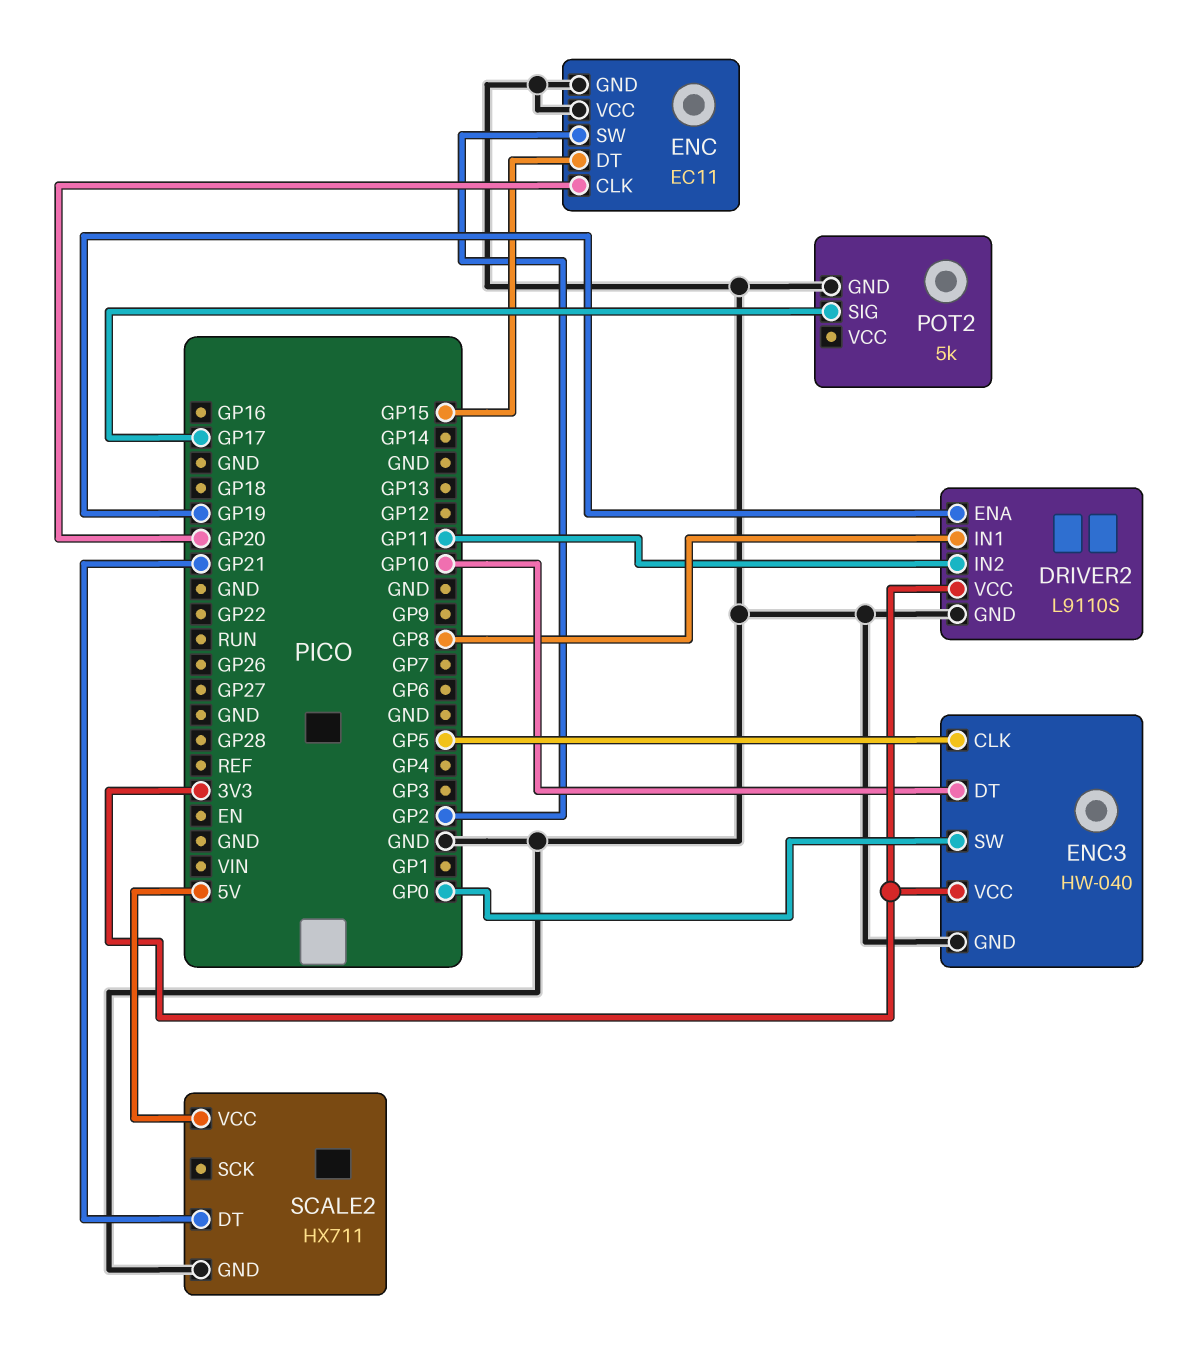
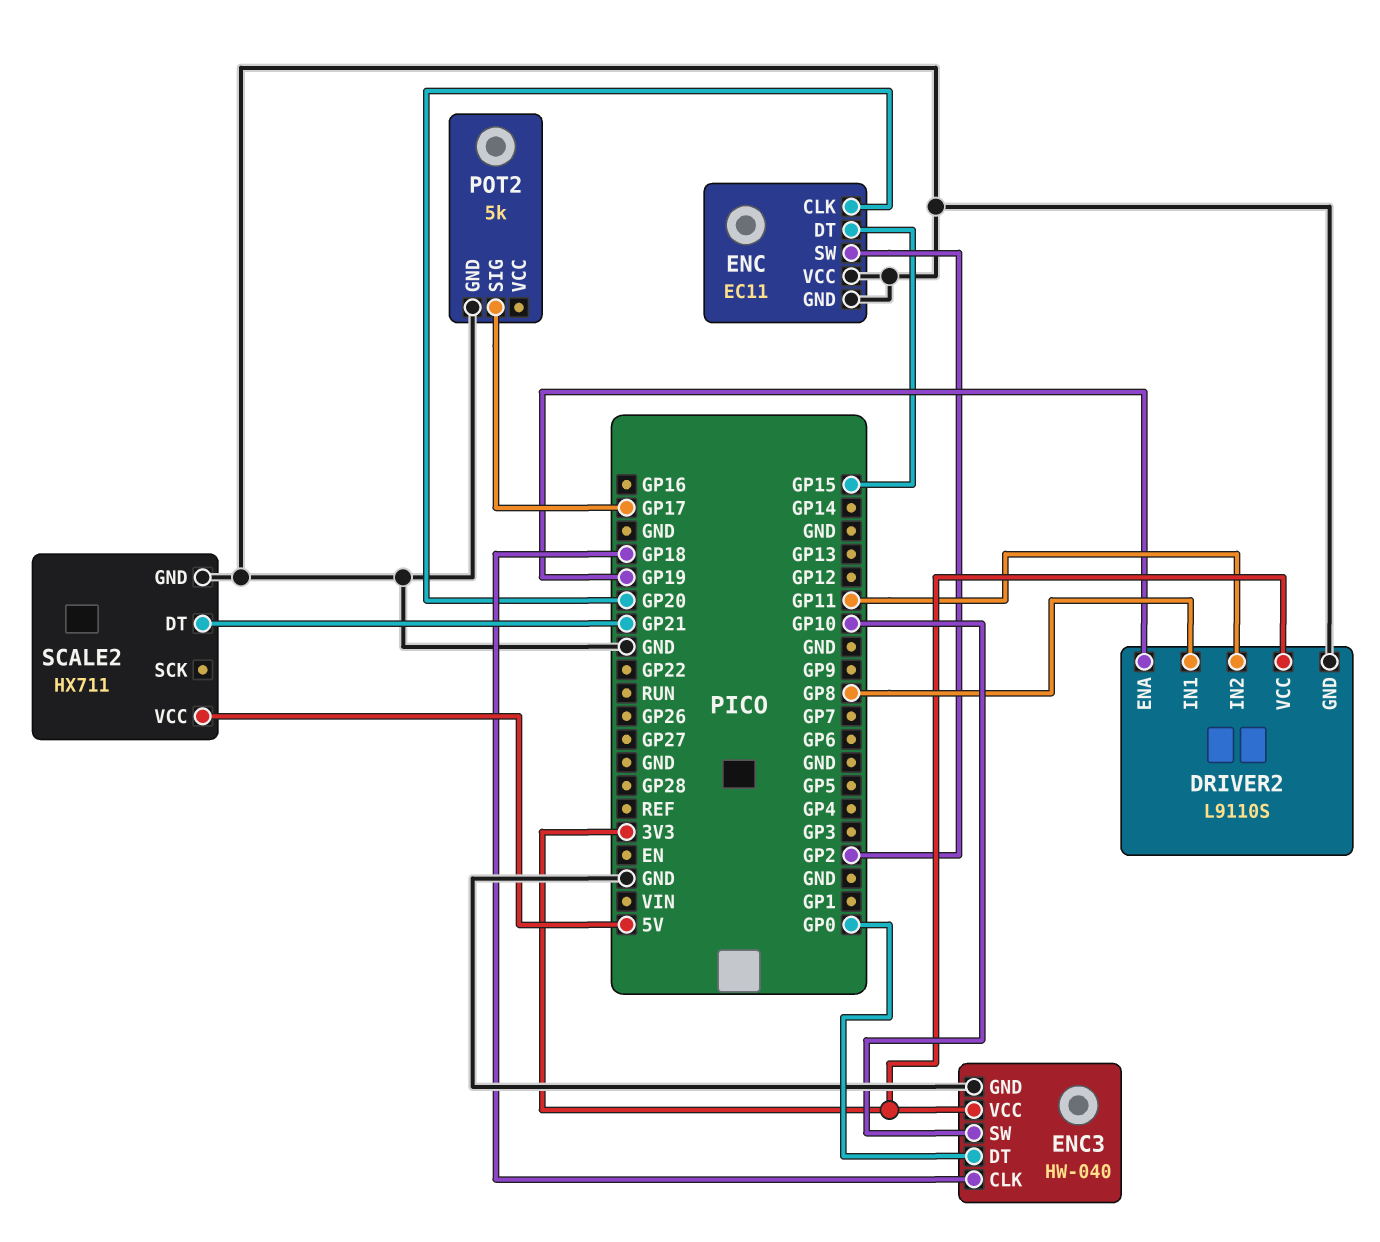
ENC3 pin CLK: GP5 -> GP18
ENC3 pin DT: GP10 -> GP0
ENC3 pin SW: GP0 -> GP10

